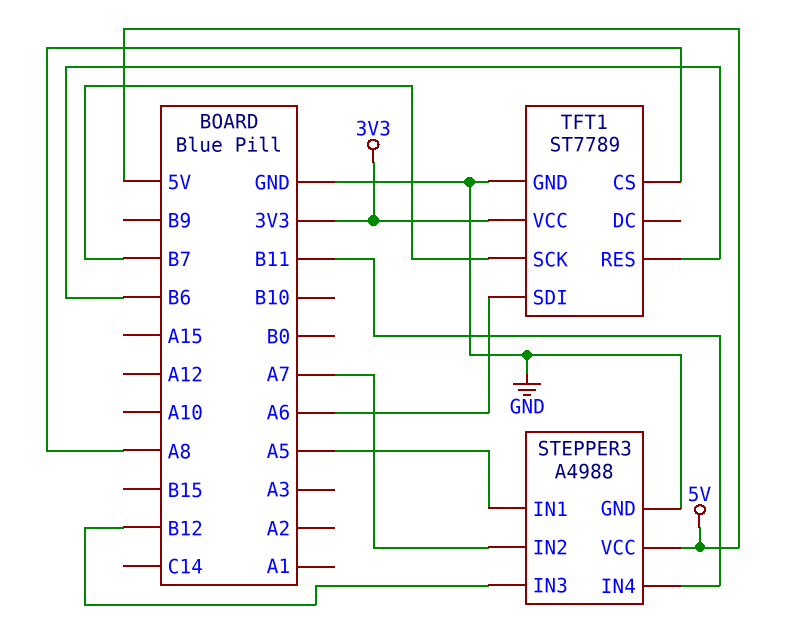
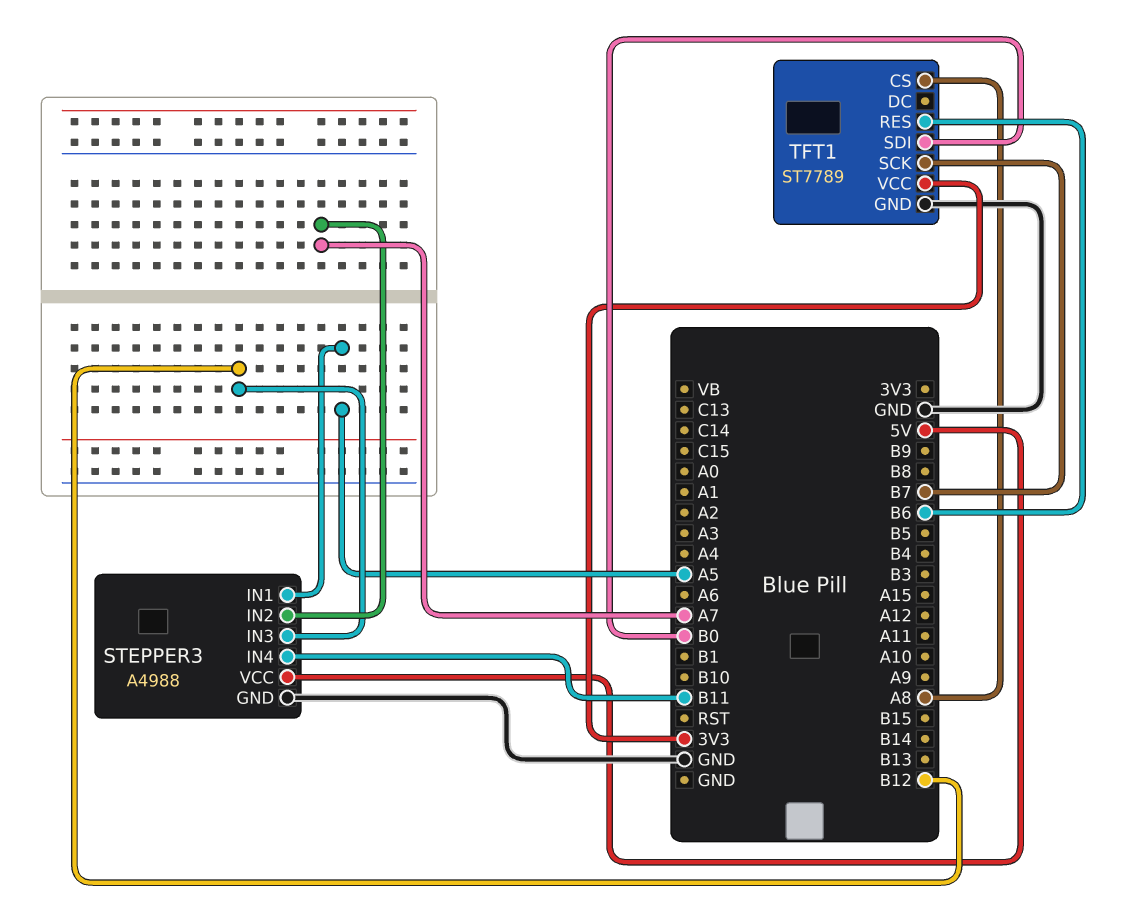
TFT1 pin SDI: A6 -> B0

